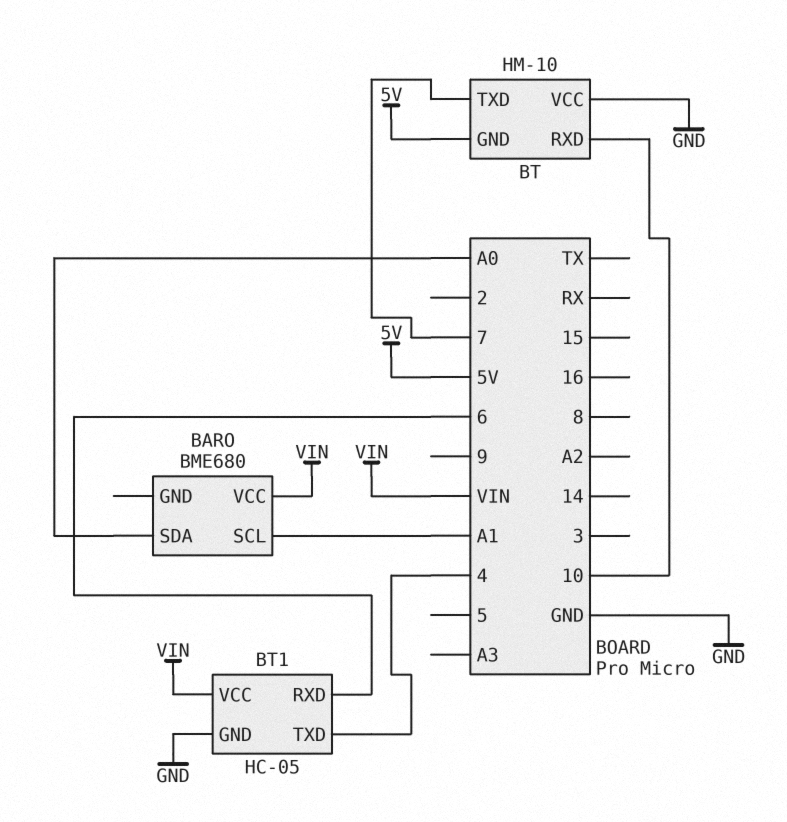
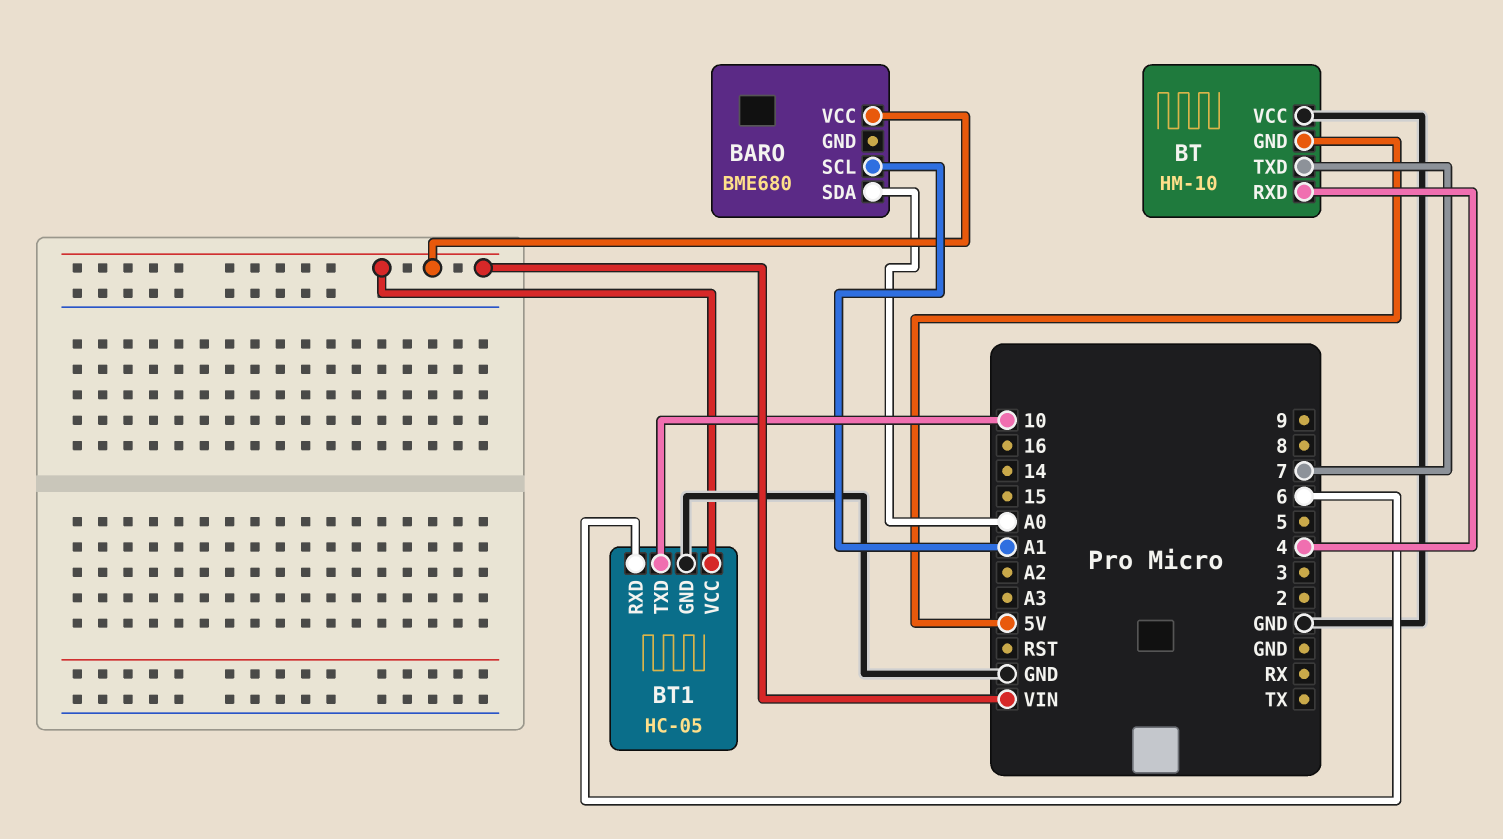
BT pin RXD: 10 -> 4
BT1 pin TXD: 4 -> 10

